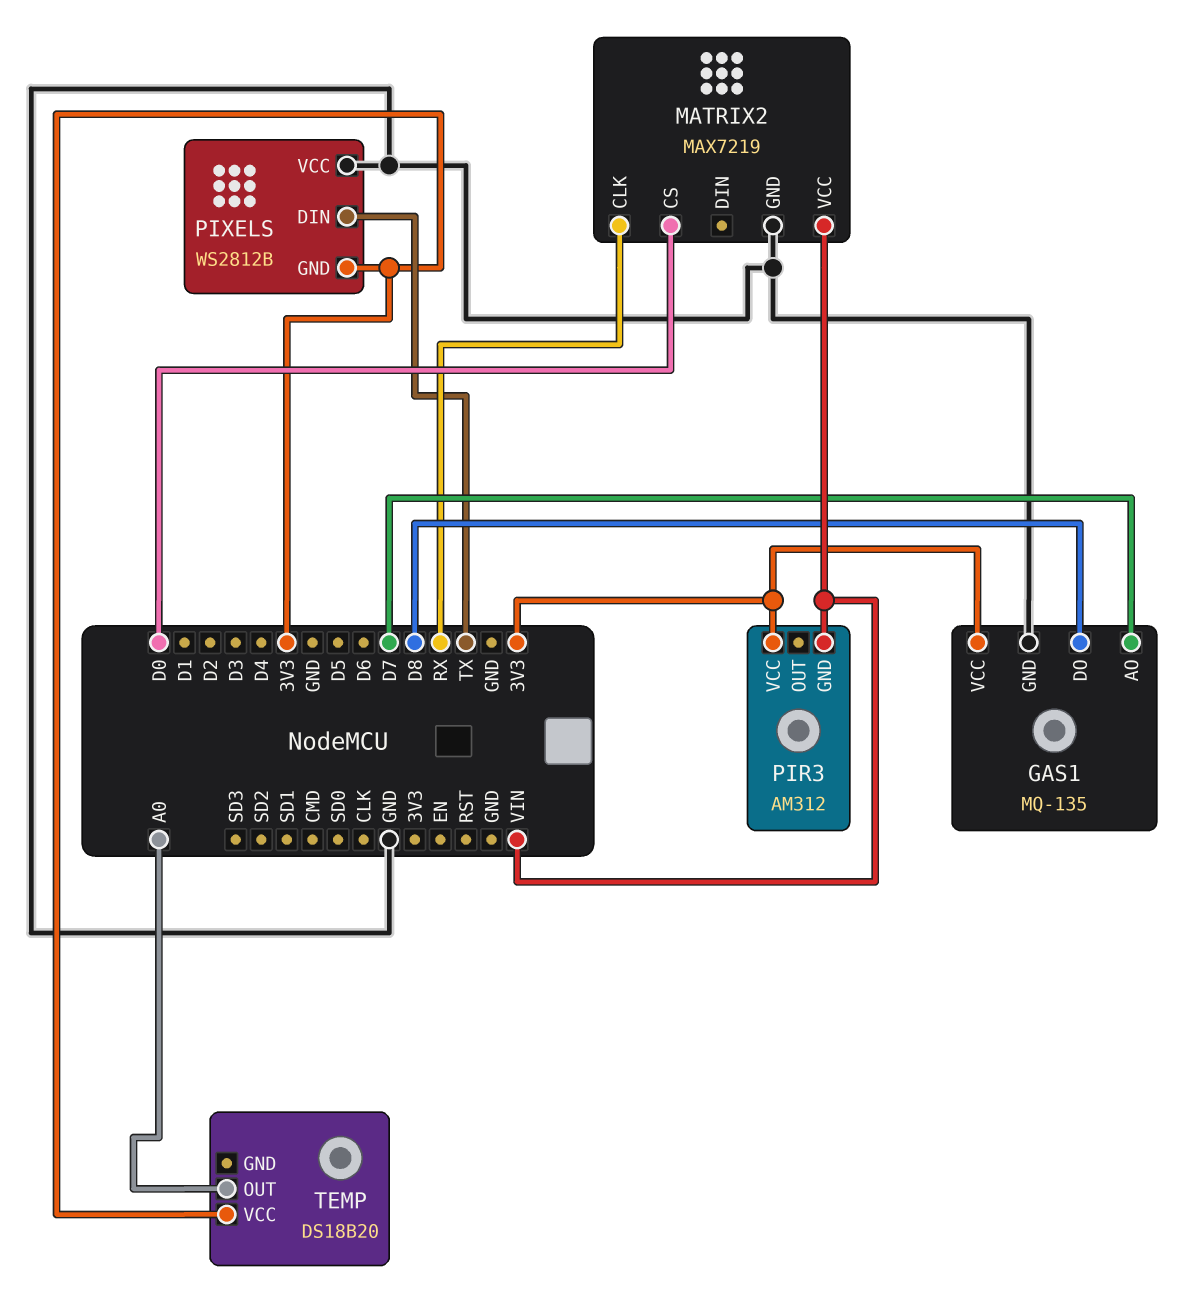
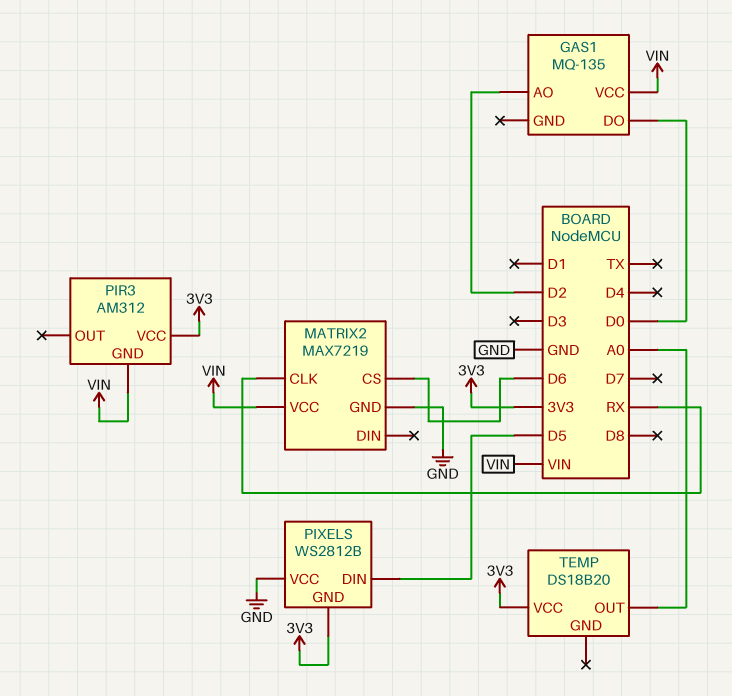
GAS1 pin AO: D7 -> D2
GAS1 pin DO: D8 -> D0
GAS1 pin GND: GND -> none
GAS1 pin VCC: 3V3 -> VIN
MATRIX2 pin CS: D0 -> D6
PIXELS pin DIN: TX -> D5

